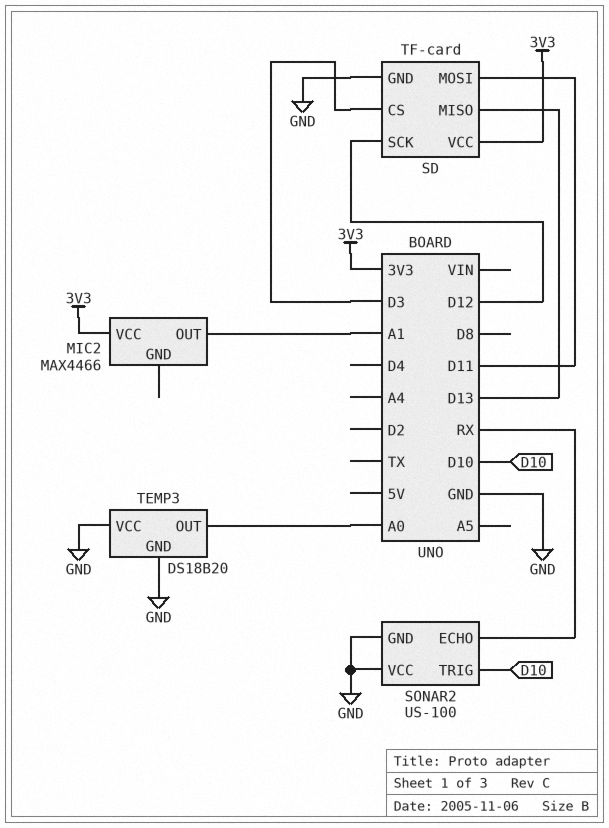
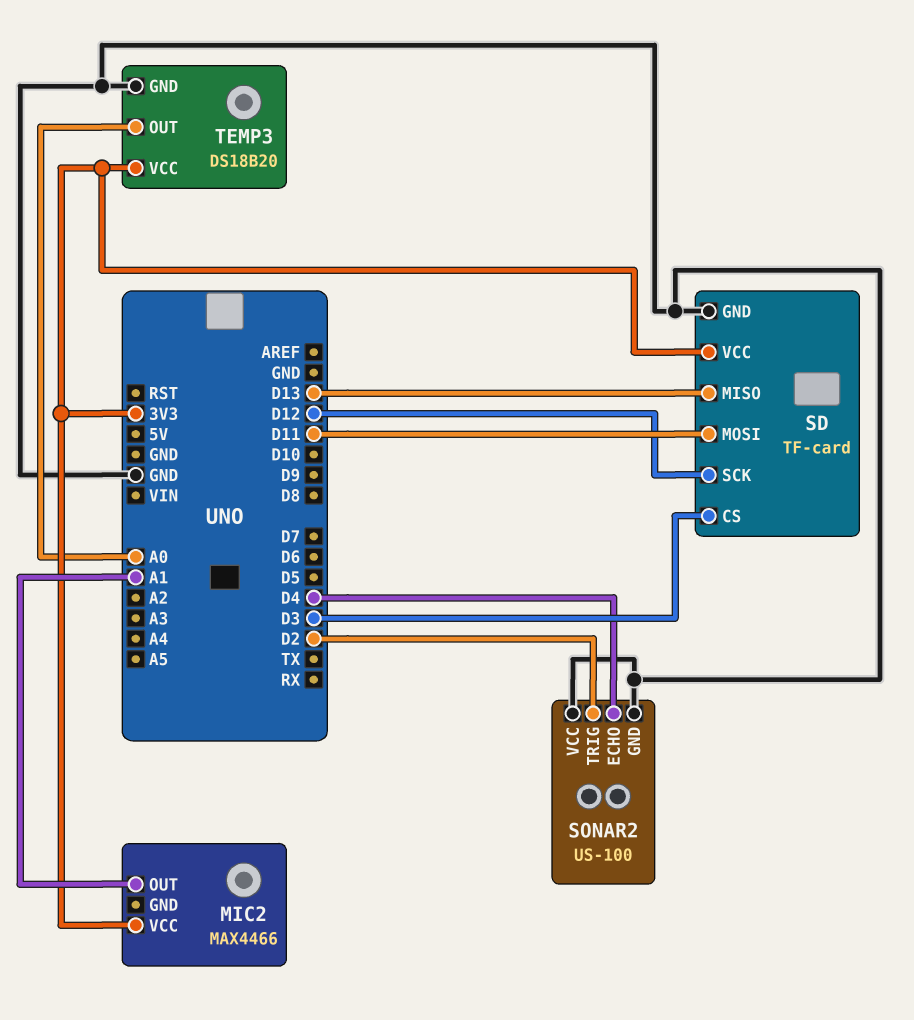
SONAR2 pin ECHO: RX -> D4
SONAR2 pin TRIG: D10 -> D2
TEMP3 pin VCC: GND -> 3V3

